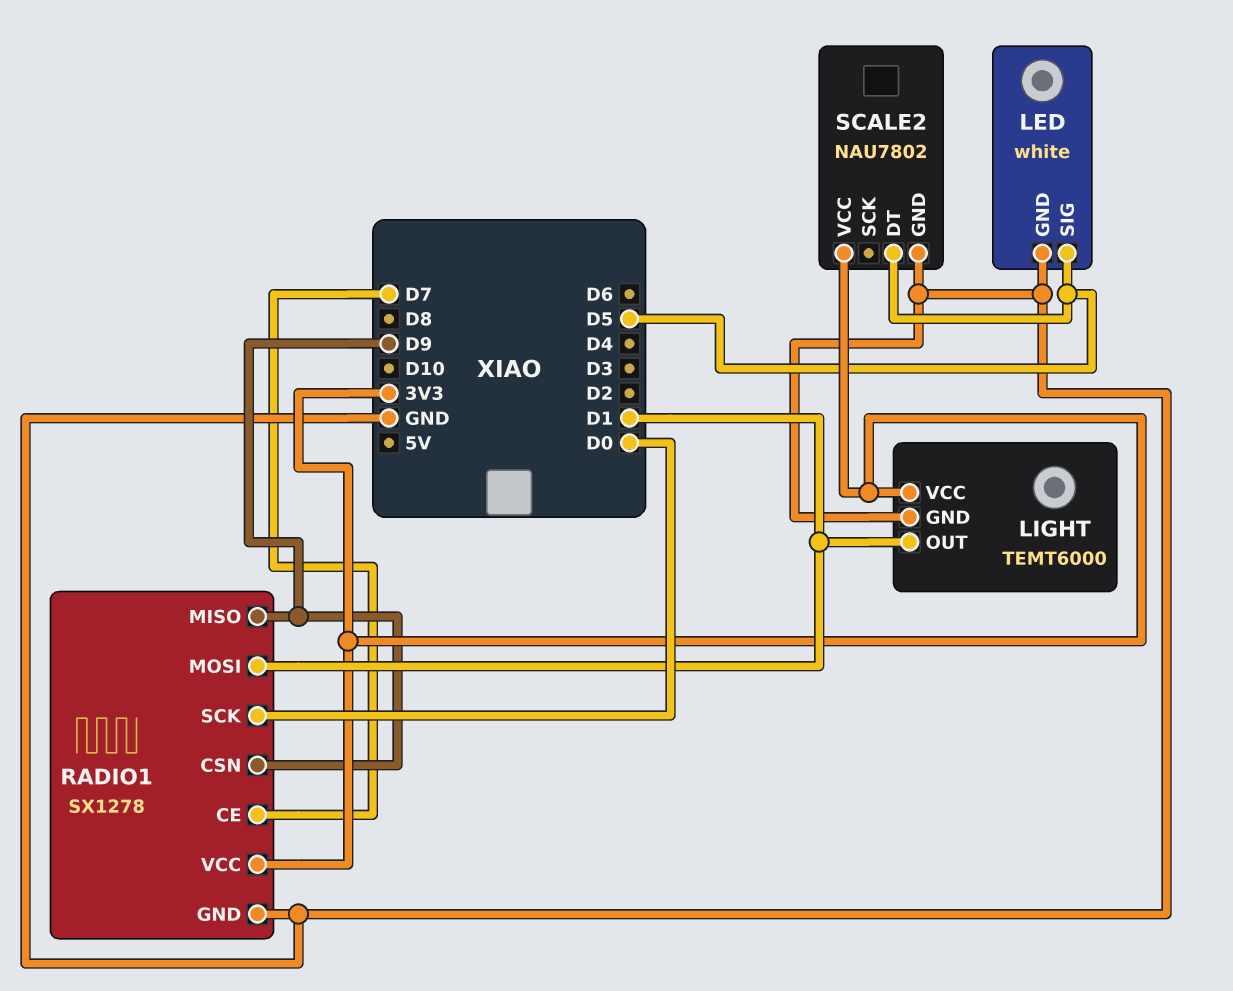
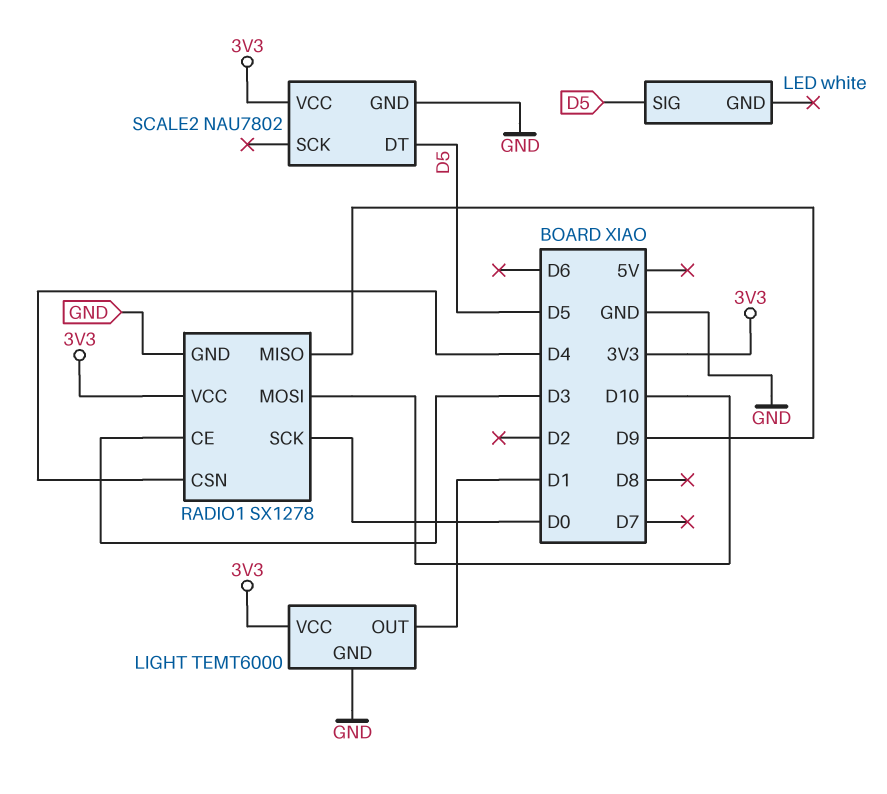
LED pin GND: GND -> none
RADIO1 pin CE: D7 -> D3
RADIO1 pin CSN: D9 -> D4
RADIO1 pin MOSI: D1 -> D10

